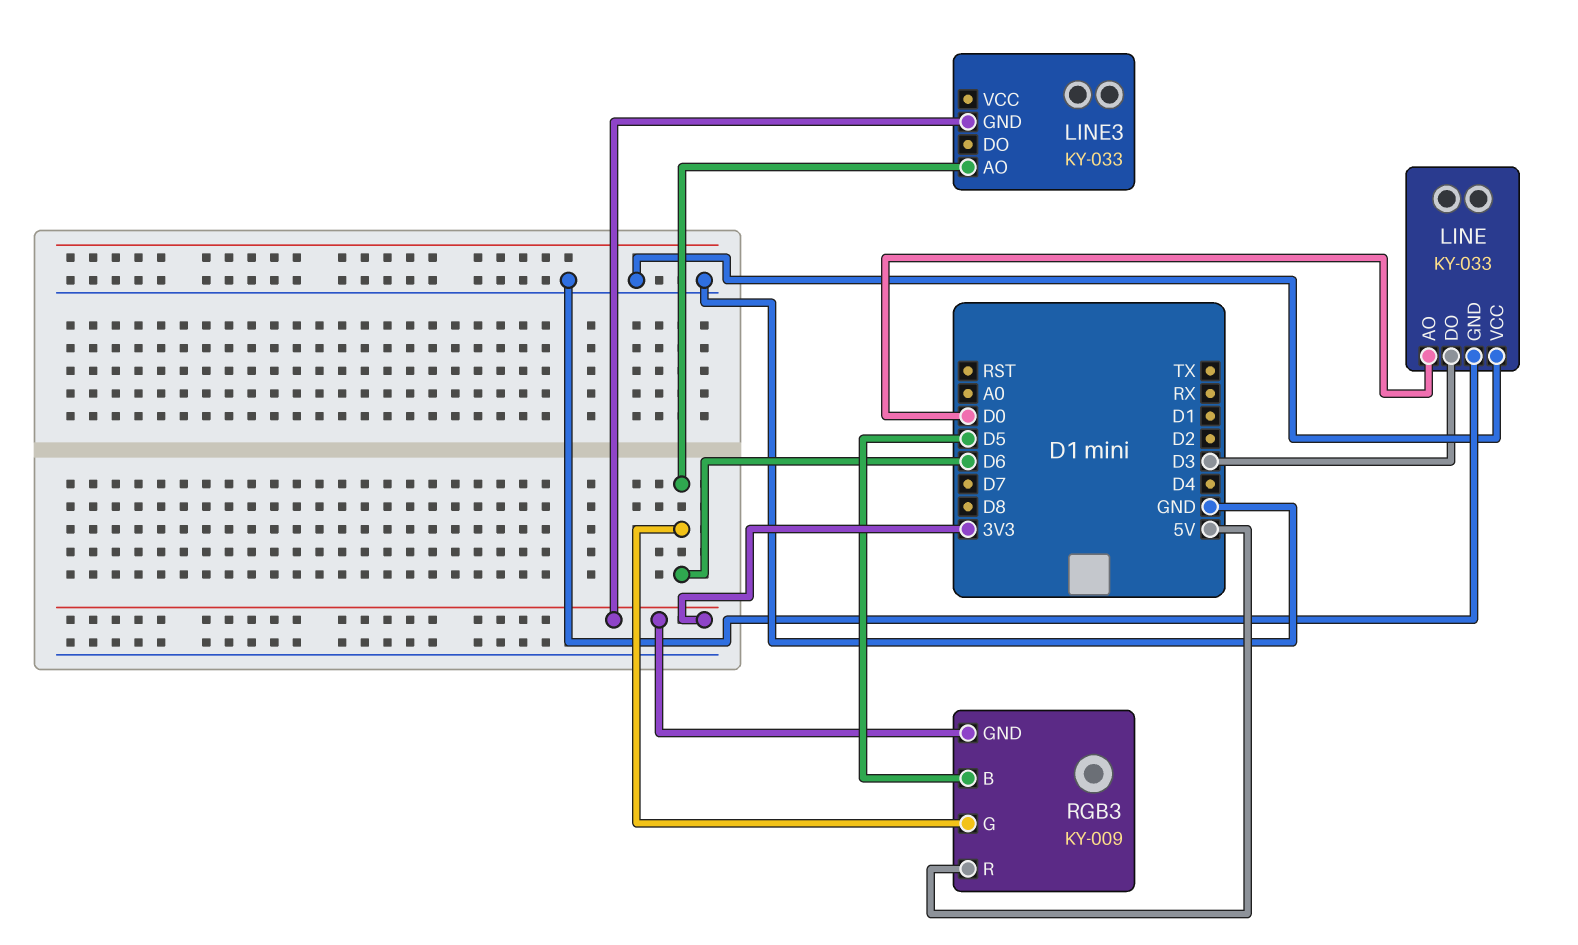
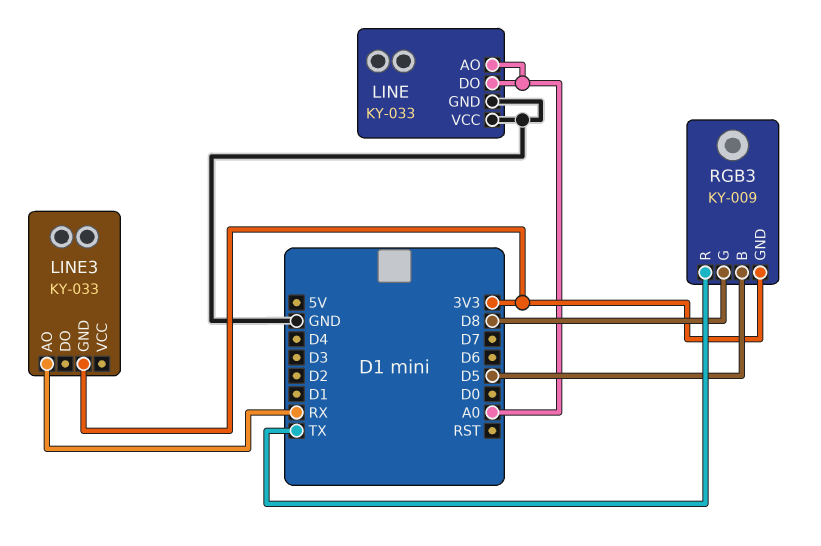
LINE pin AO: D0 -> A0
LINE pin DO: D3 -> A0
LINE3 pin AO: D6 -> RX
RGB3 pin G: D6 -> D8
RGB3 pin R: 5V -> TX

